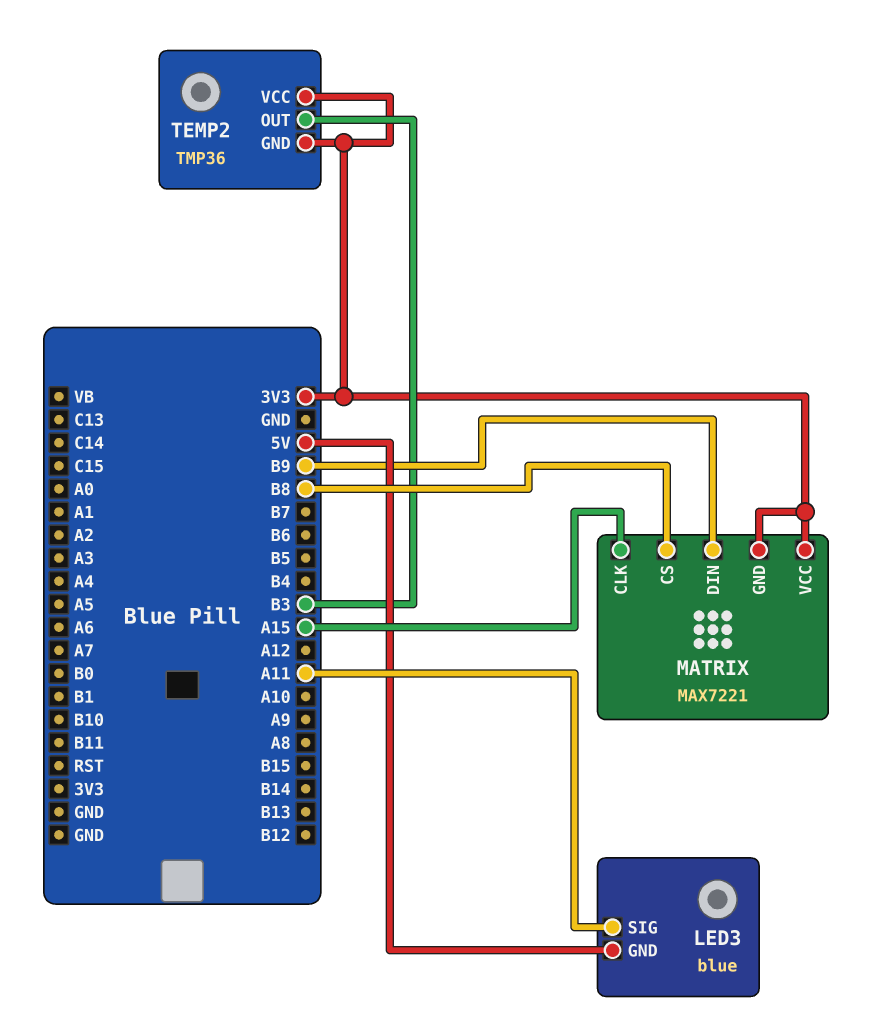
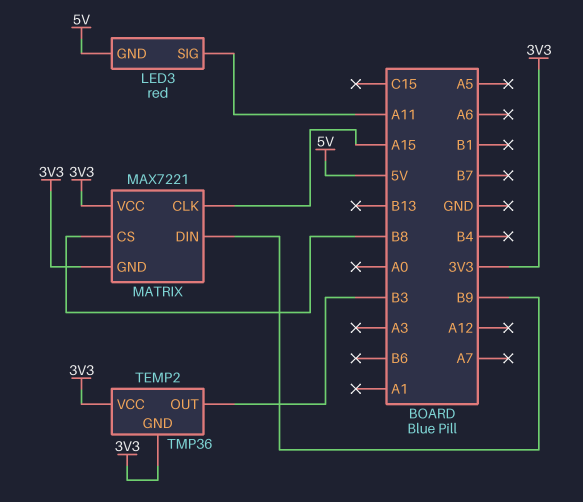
LED3: blue -> red

